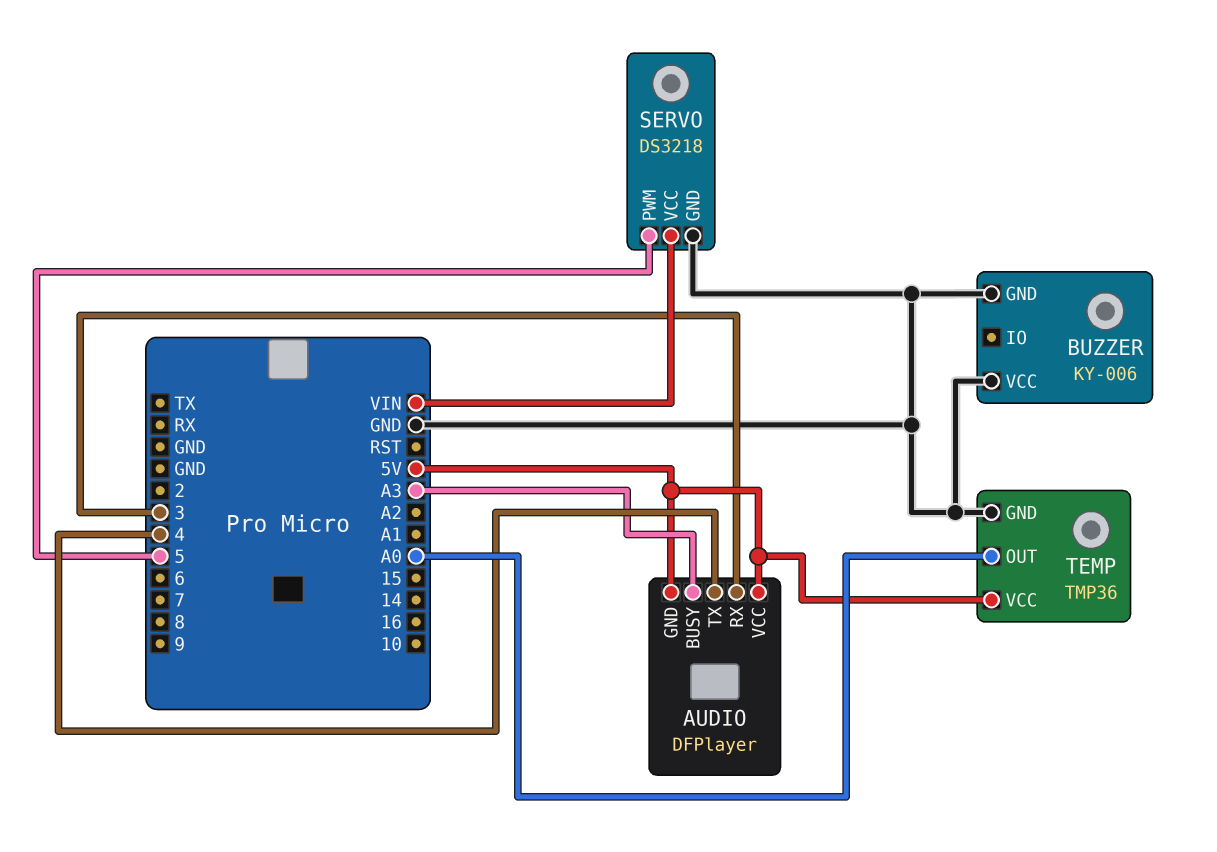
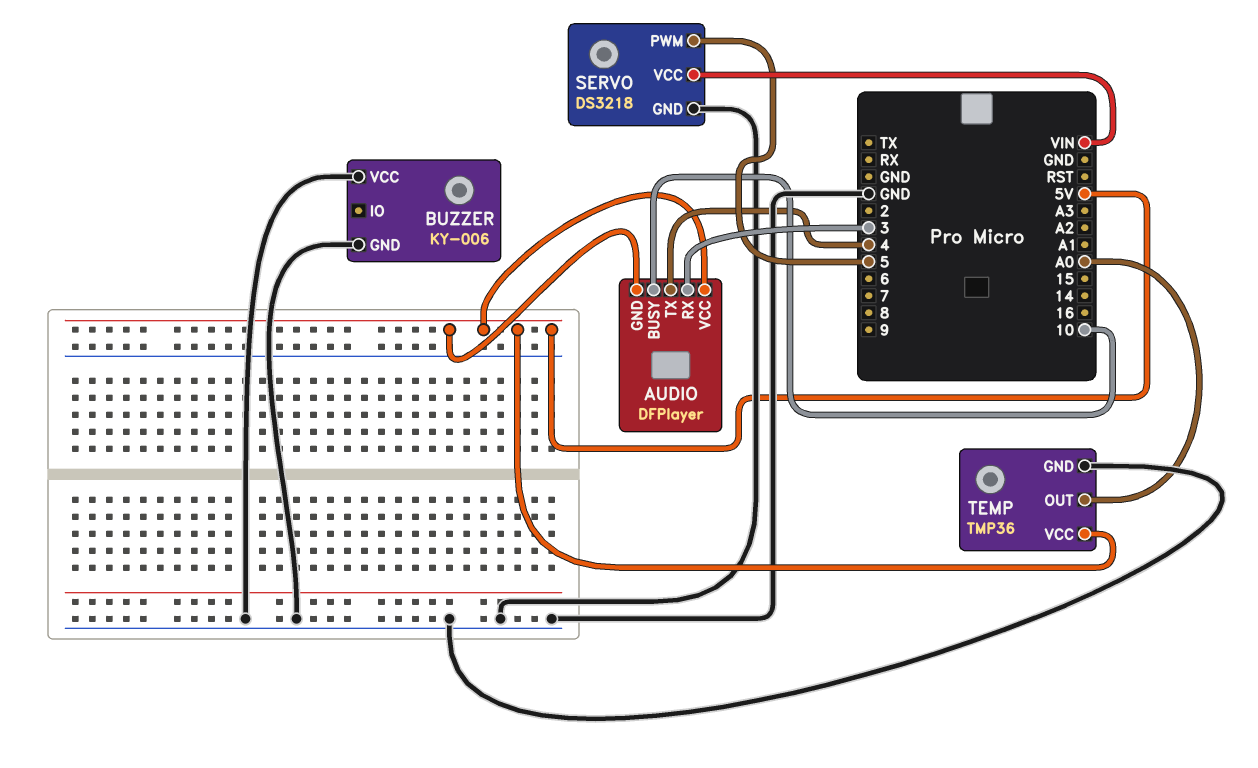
AUDIO pin BUSY: A3 -> 10

